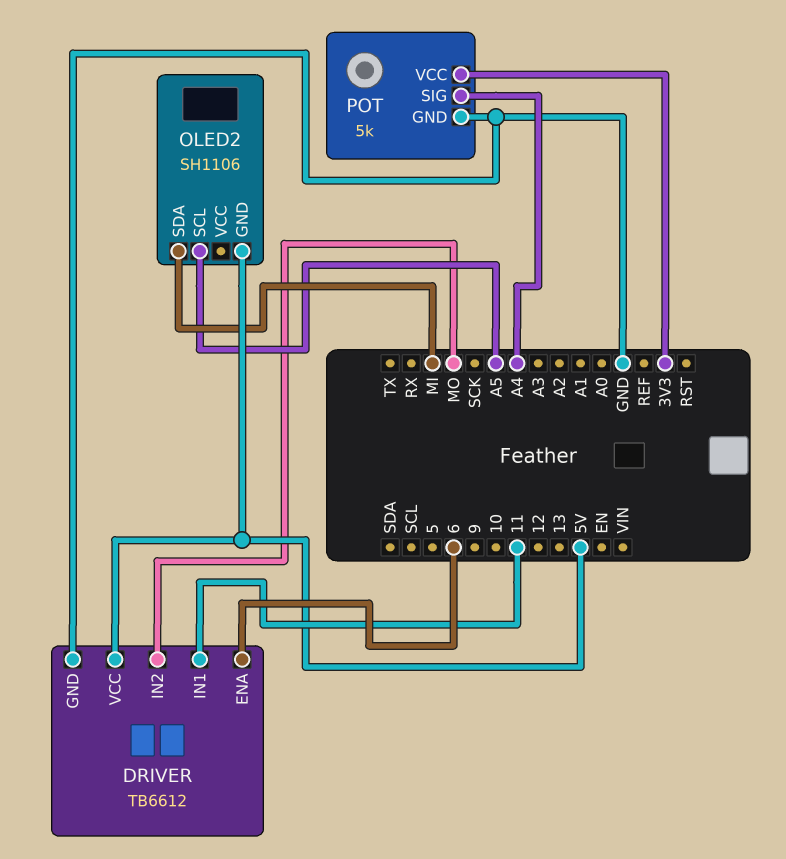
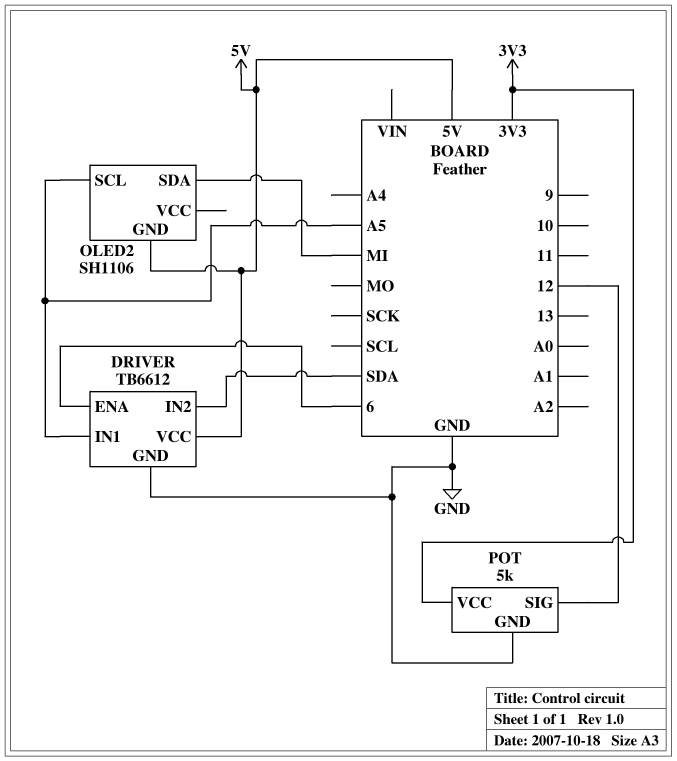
DRIVER pin IN1: 11 -> A5
DRIVER pin IN2: MO -> SDA
POT pin SIG: A4 -> 12

